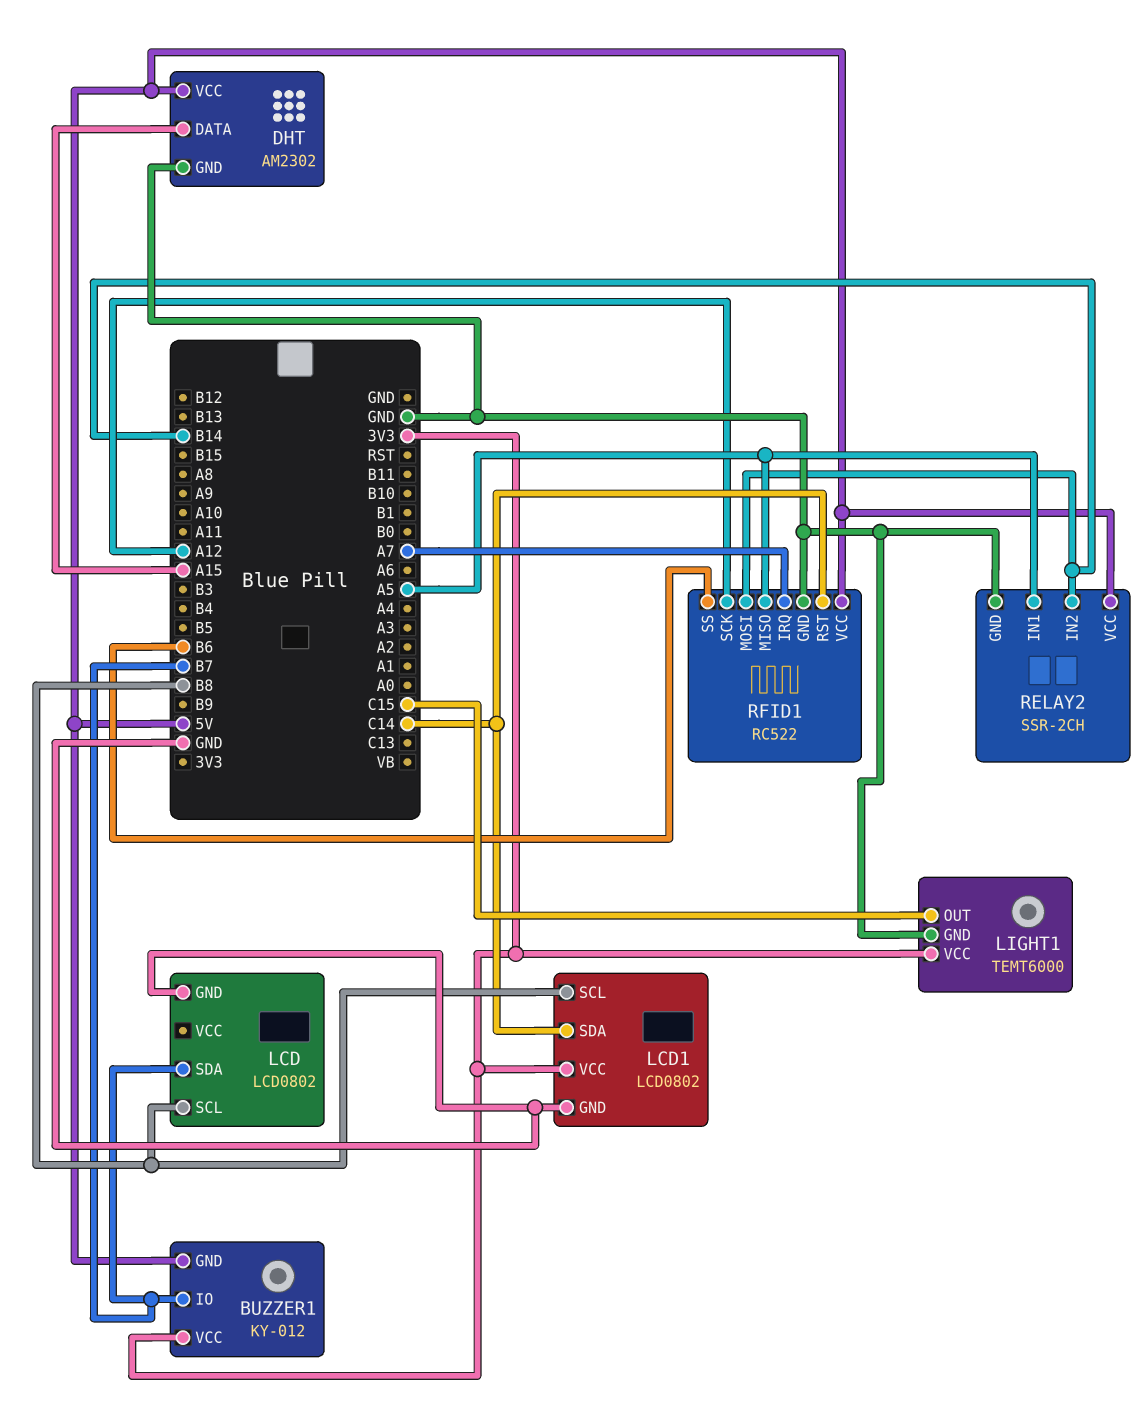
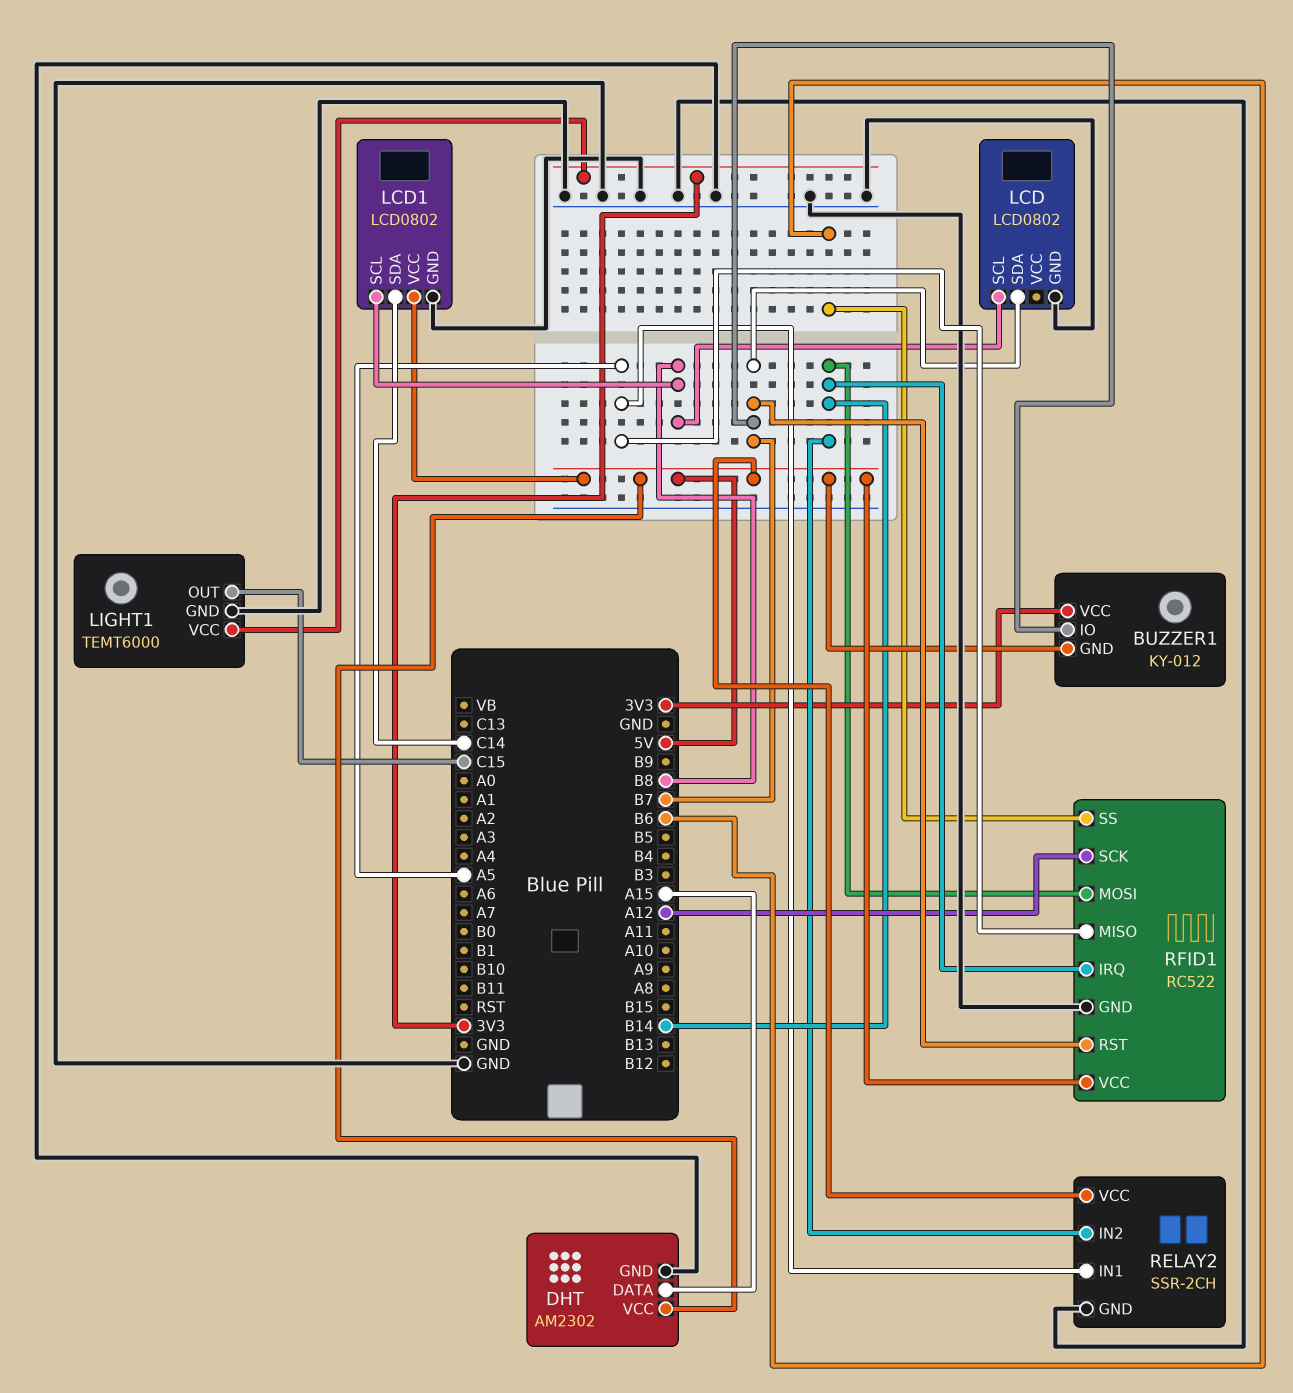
LCD1 pin VCC: 3V3 -> 5V
RFID1 pin IRQ: A7 -> B14
RFID1 pin RST: C14 -> B7

